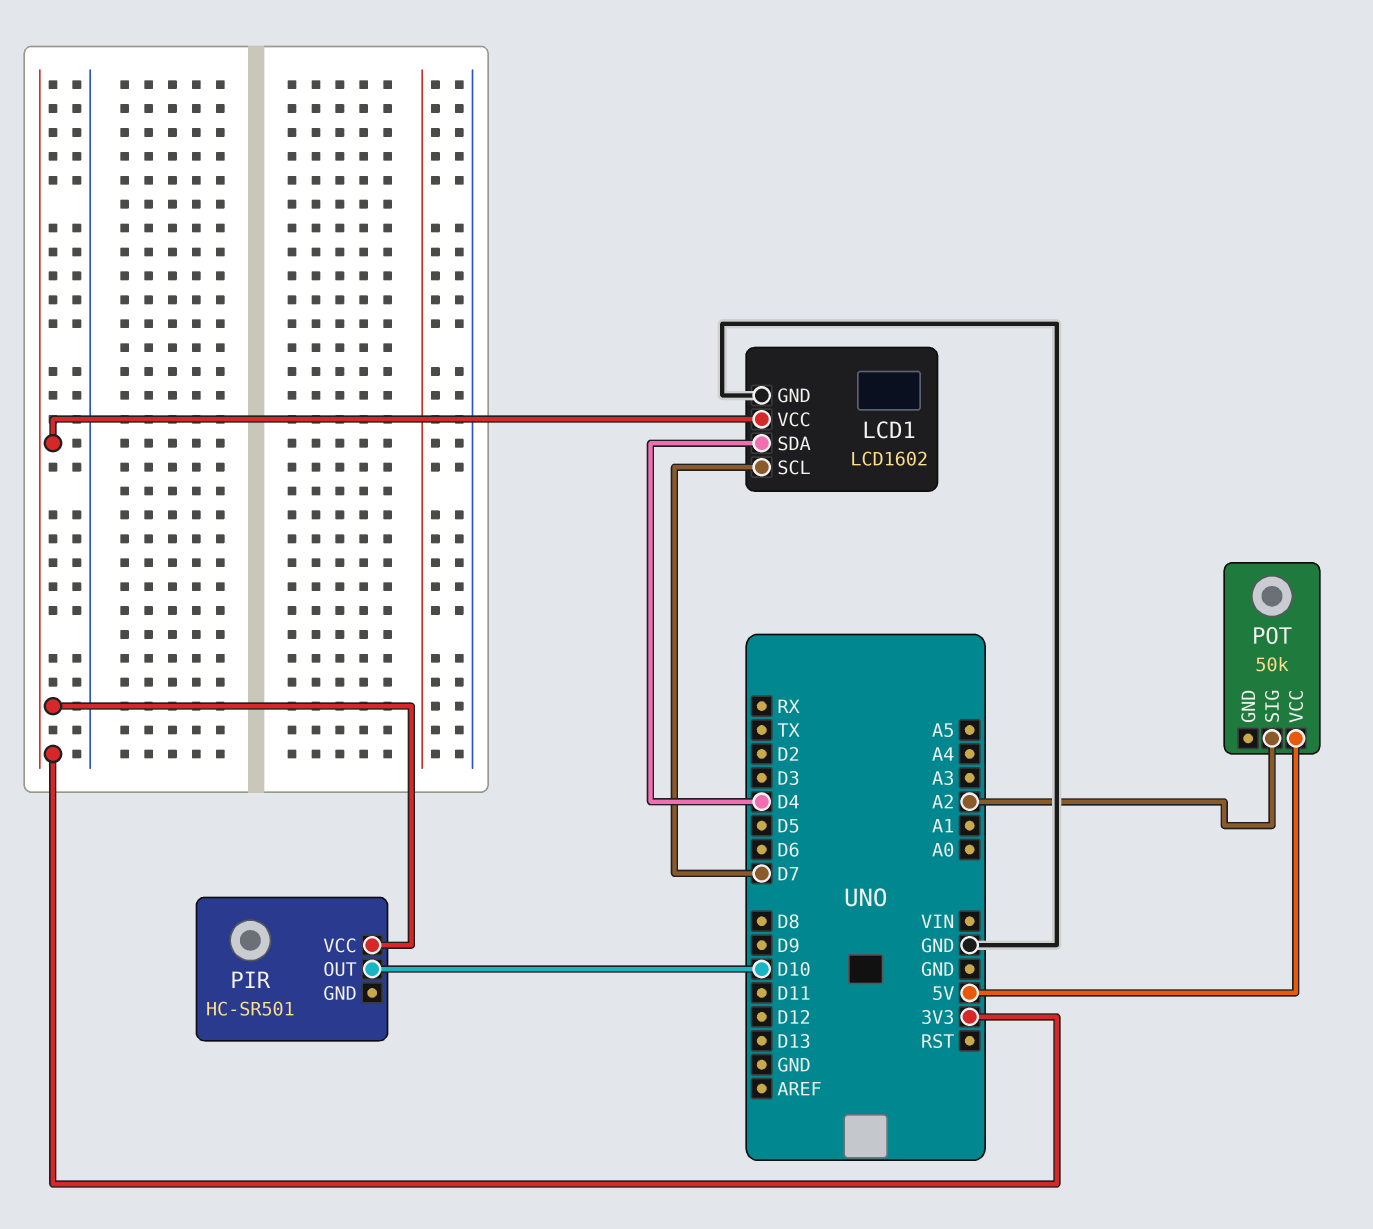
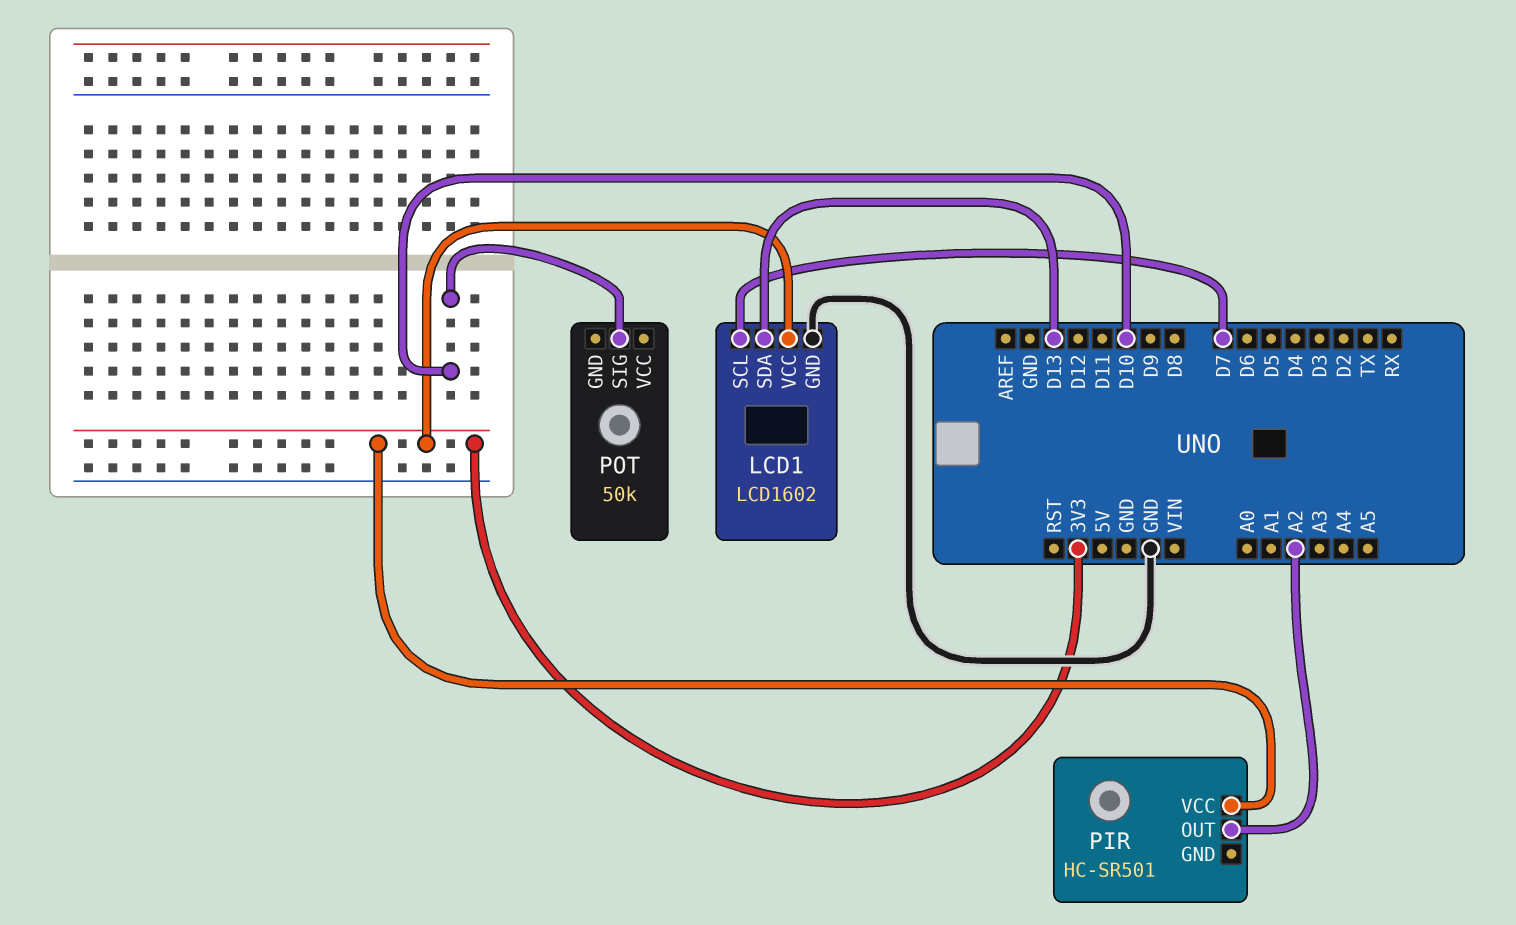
LCD1 pin SDA: D4 -> D13
PIR pin OUT: D10 -> A2
POT pin SIG: A2 -> D10
POT pin VCC: 5V -> none

